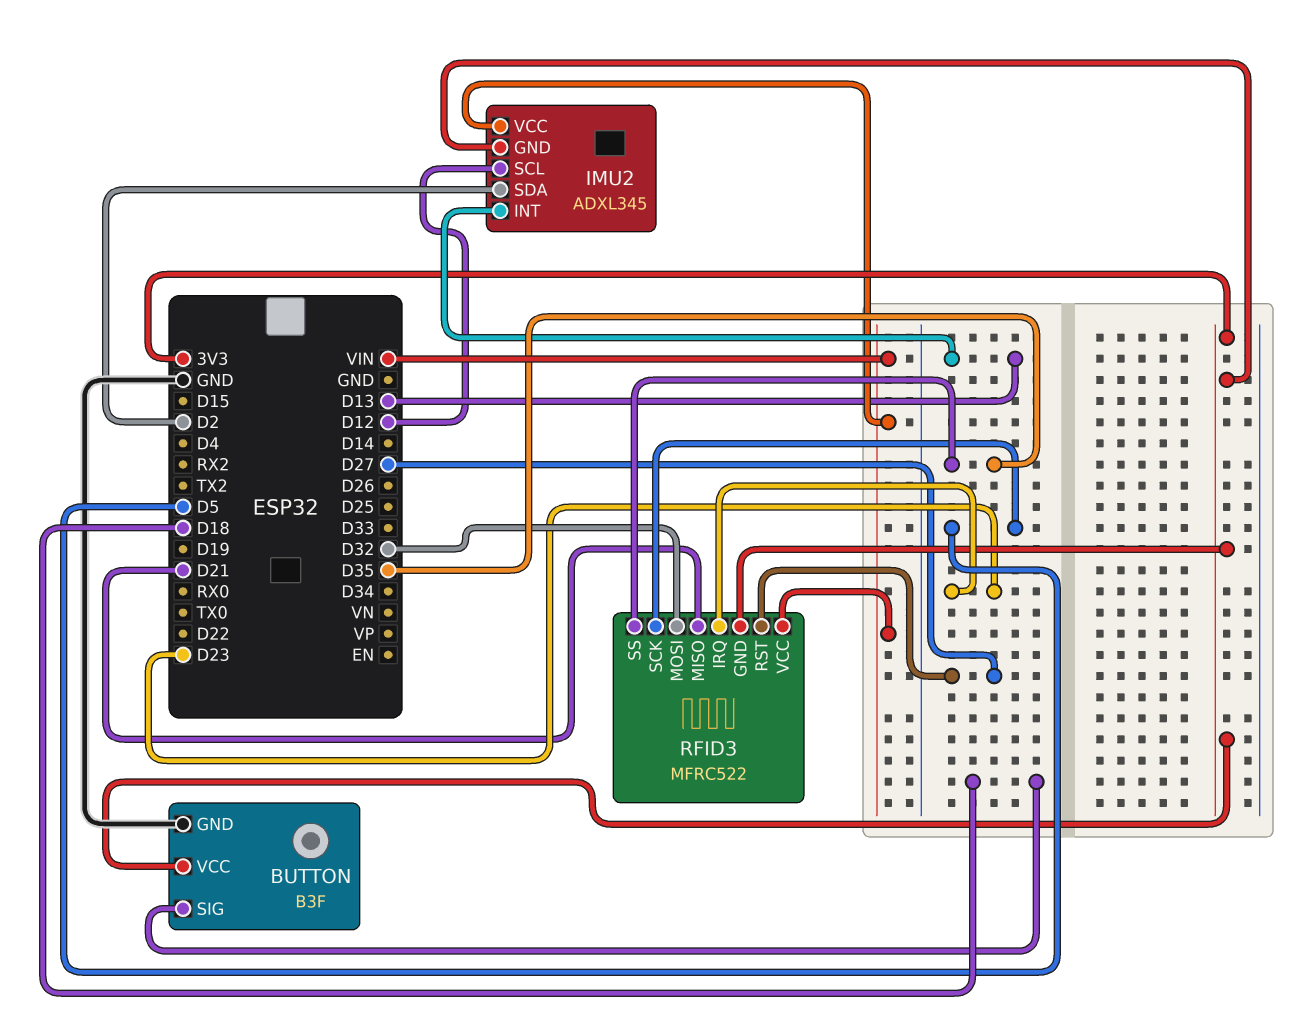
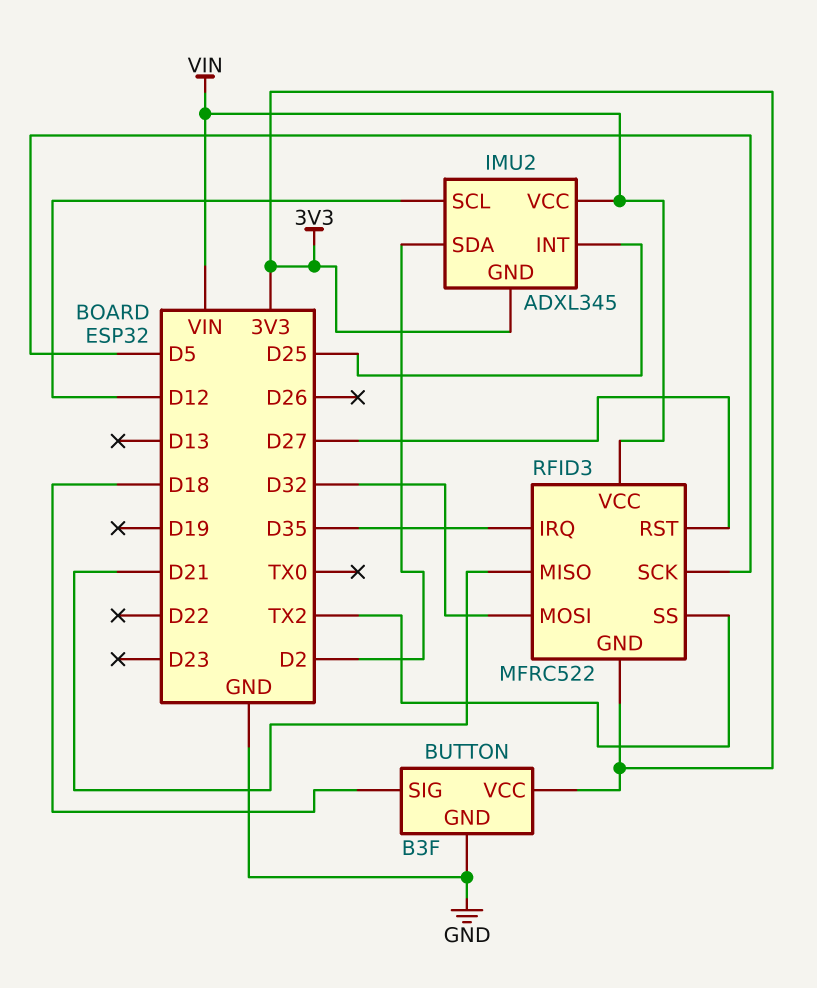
IMU2 pin INT: D13 -> D25
RFID3 pin IRQ: D23 -> D35
RFID3 pin SS: D35 -> TX2

